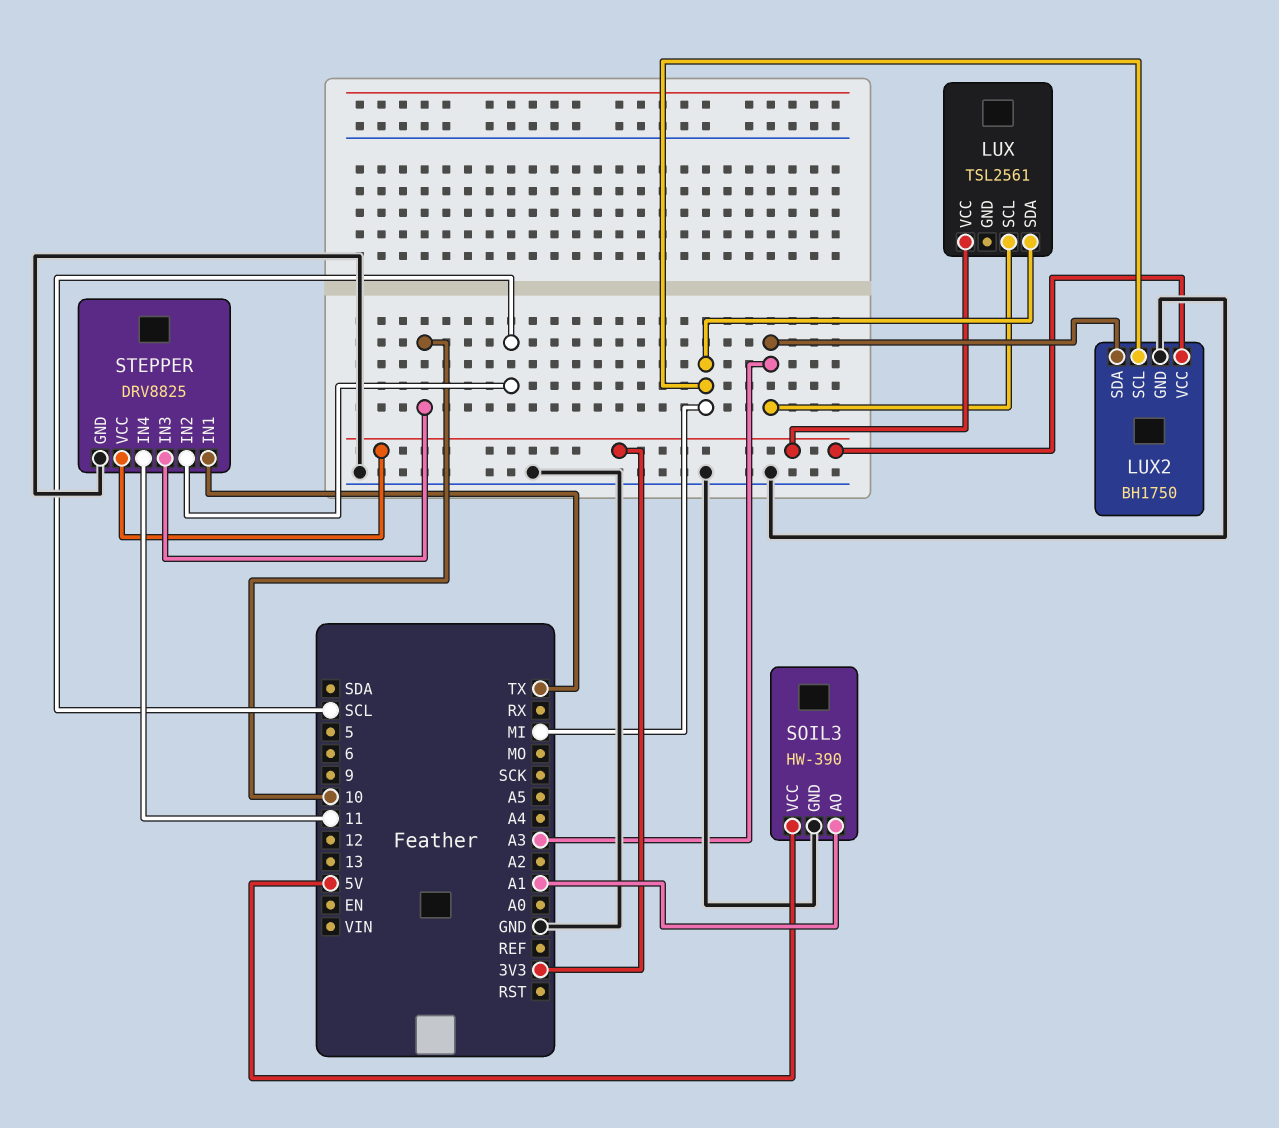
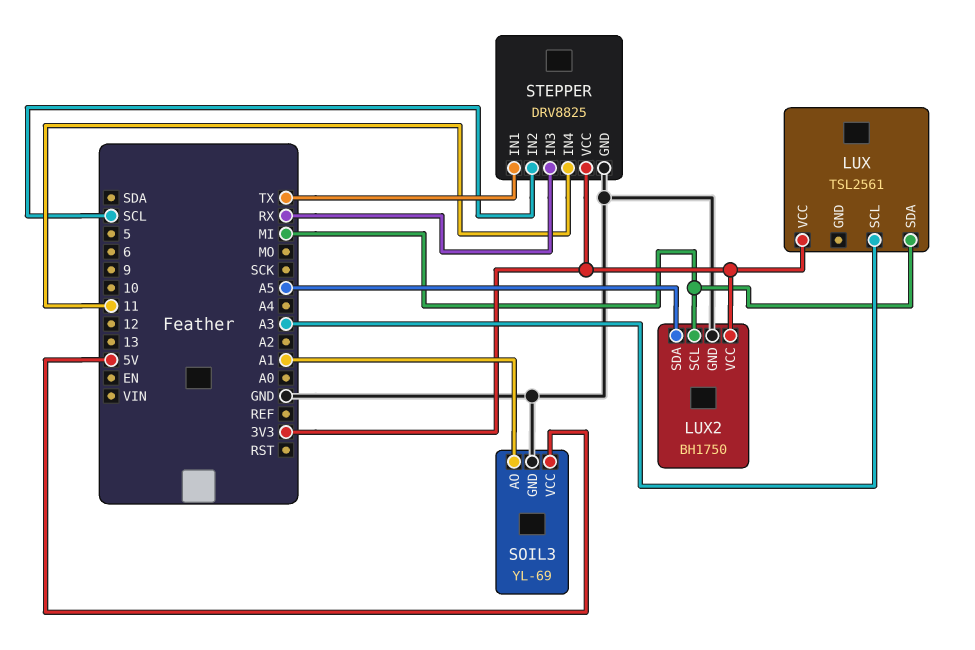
LUX2 pin SDA: A3 -> A5
SOIL3: HW-390 -> YL-69
STEPPER pin IN3: 10 -> RX

